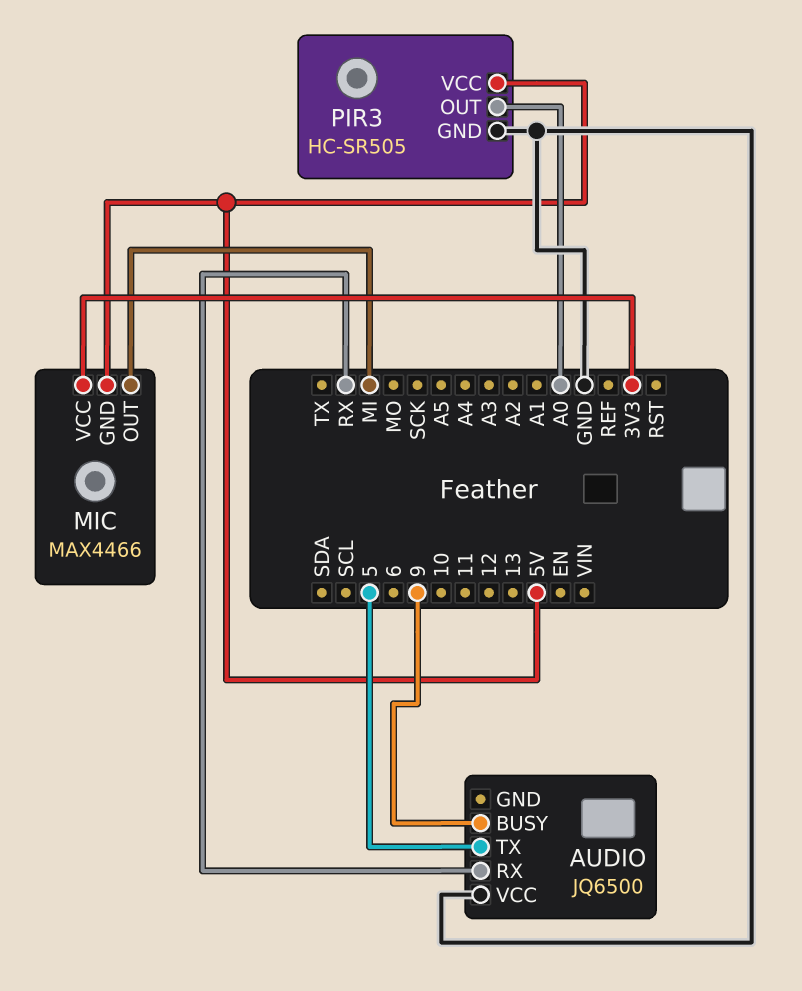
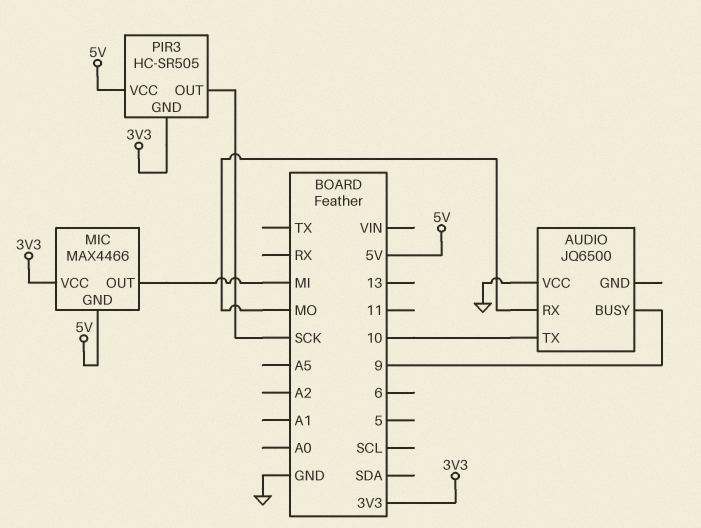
AUDIO pin RX: RX -> MO
AUDIO pin TX: 5 -> 10
PIR3 pin GND: GND -> 3V3
PIR3 pin OUT: A0 -> SCK

